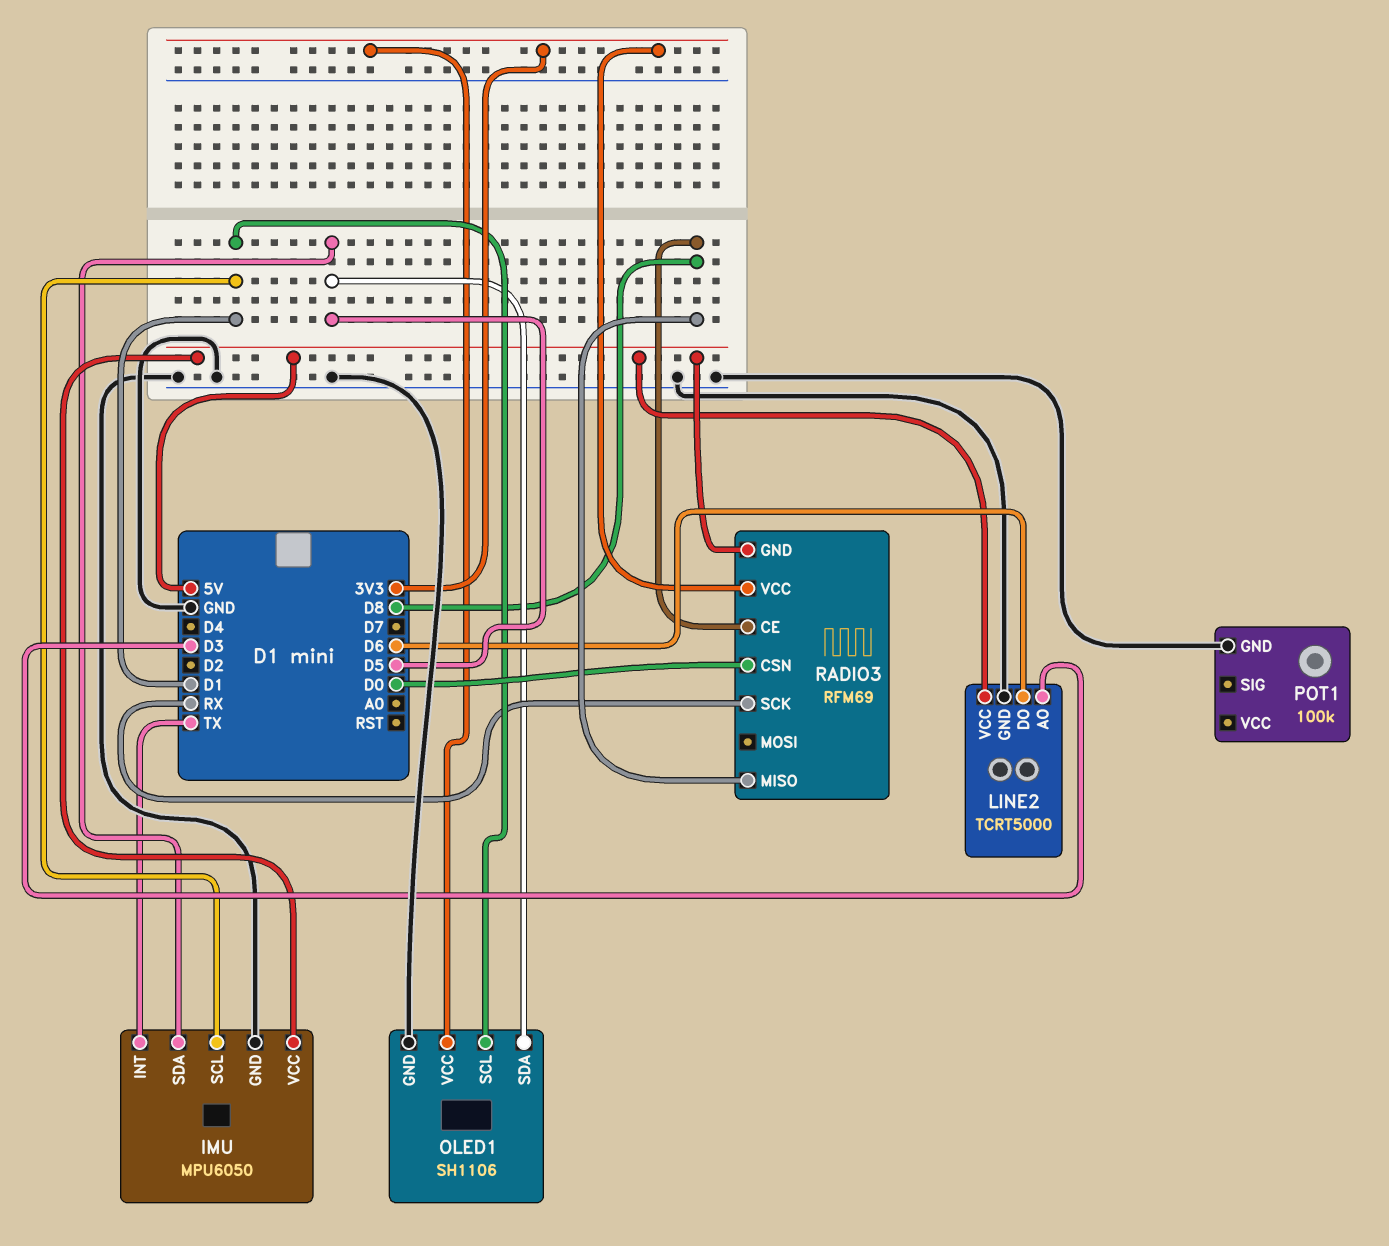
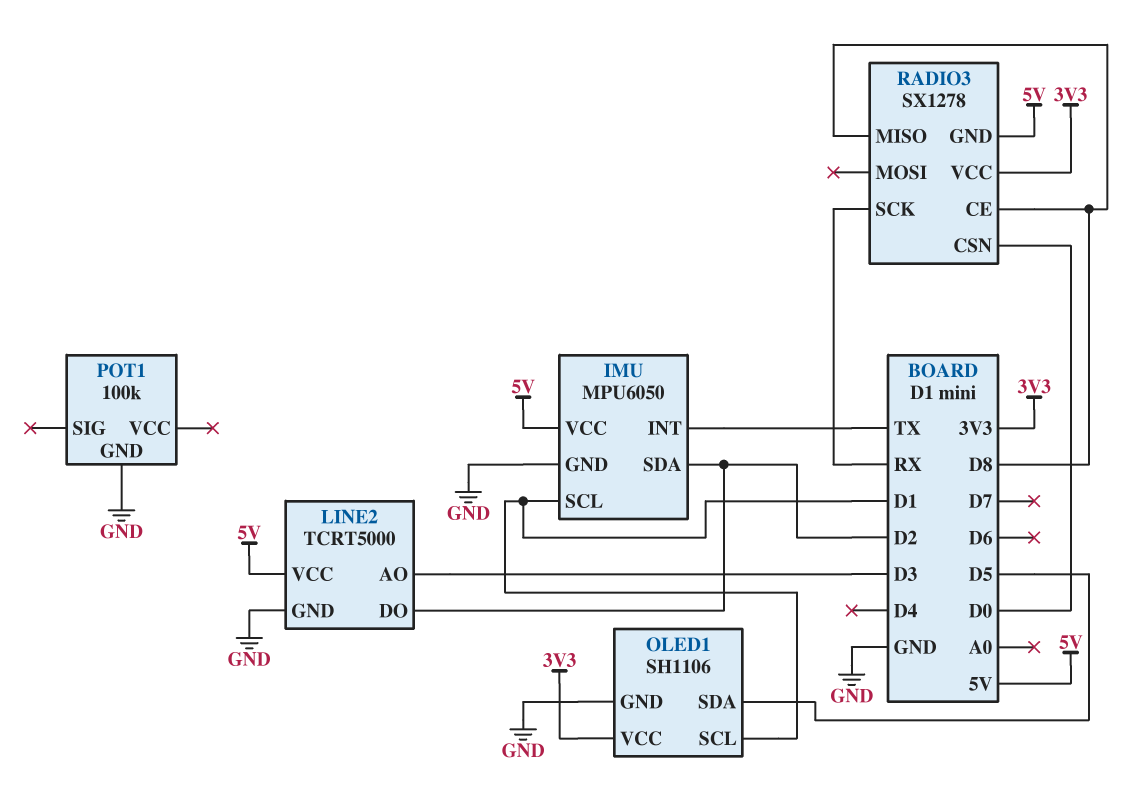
IMU pin SDA: D5 -> D2
LINE2 pin DO: D6 -> D2
RADIO3: RFM69 -> SX1278

